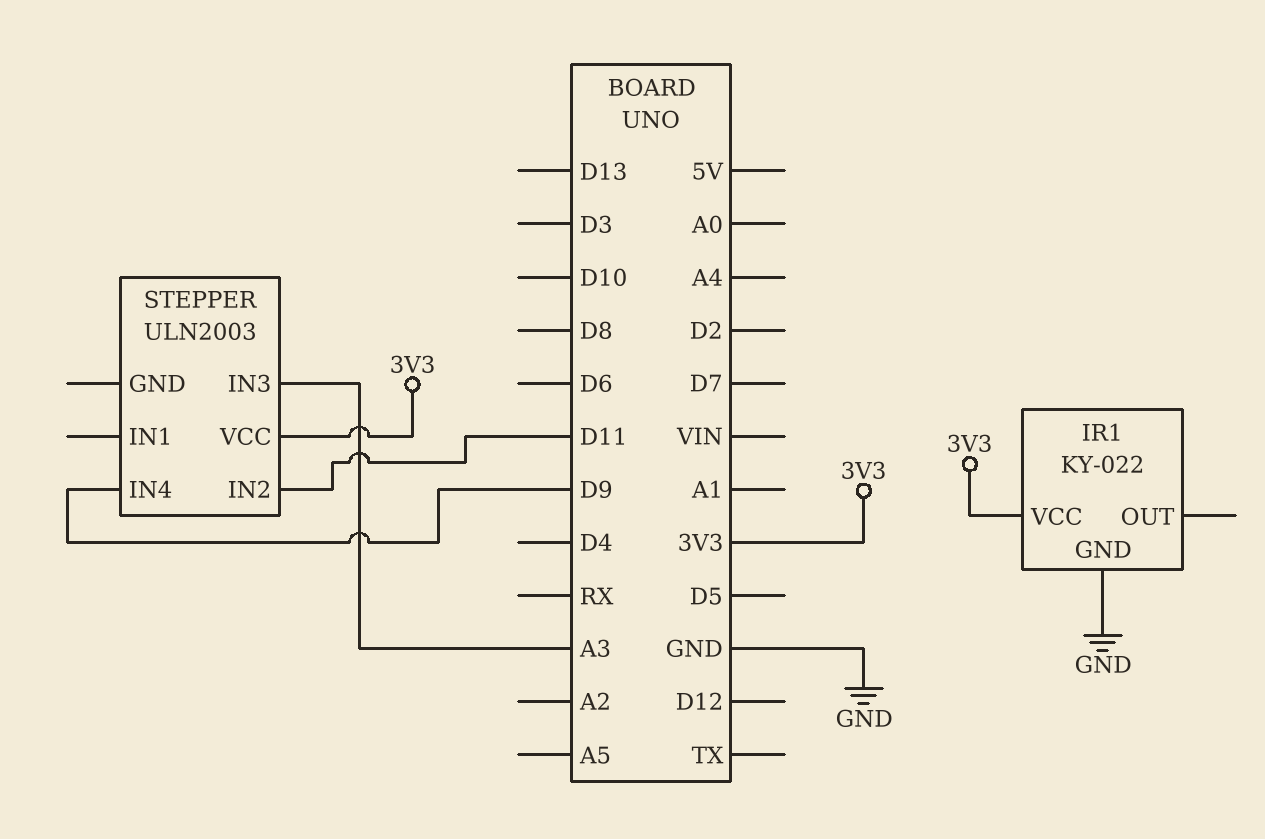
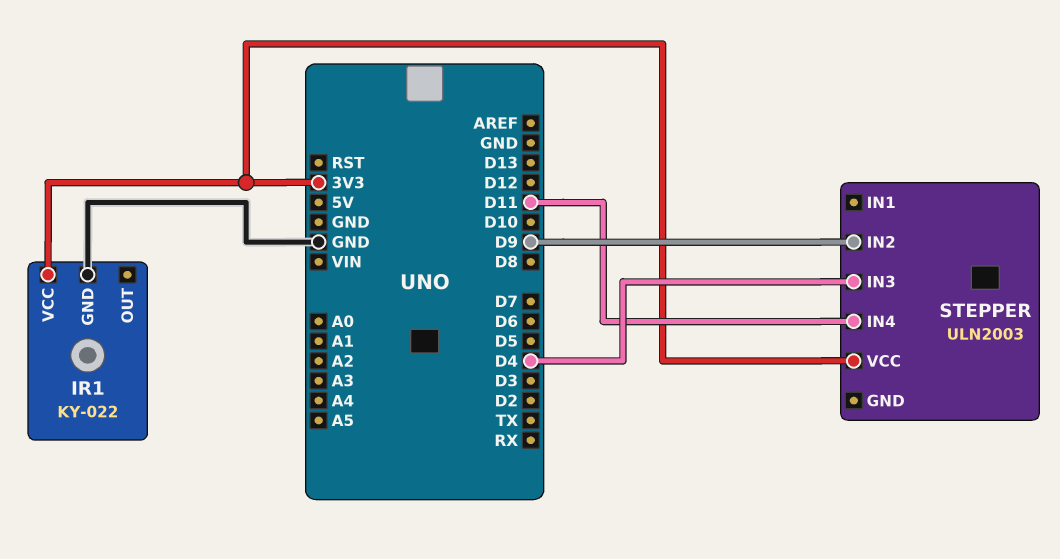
STEPPER pin IN2: D11 -> D9
STEPPER pin IN3: A3 -> D4
STEPPER pin IN4: D9 -> D11

